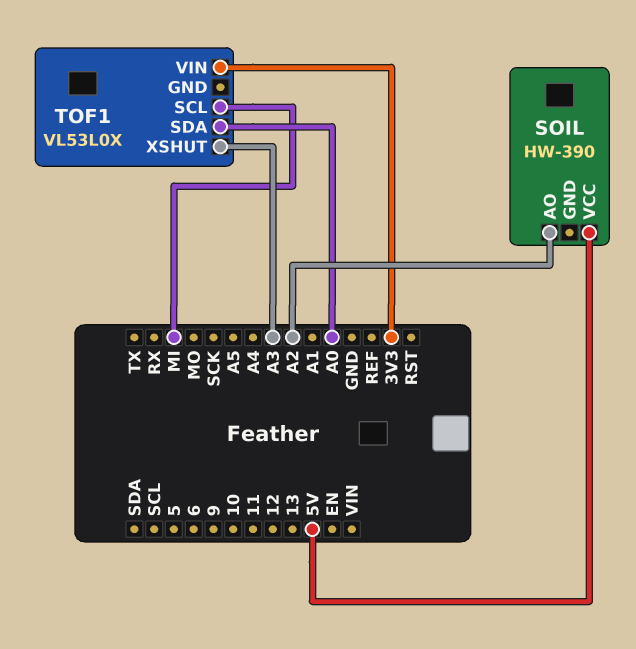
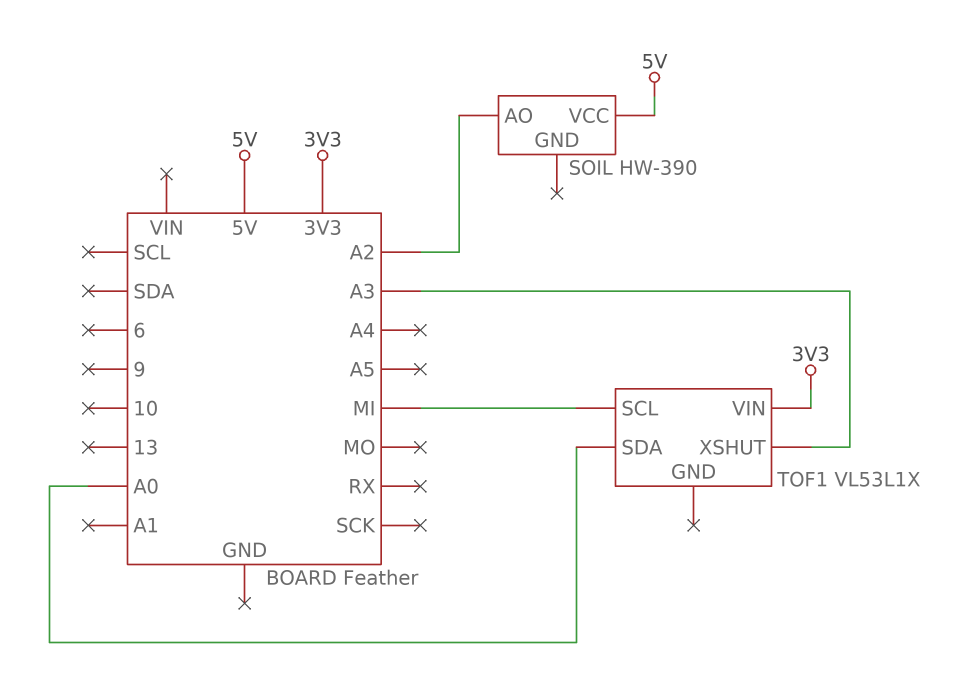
TOF1: VL53L0X -> VL53L1X

